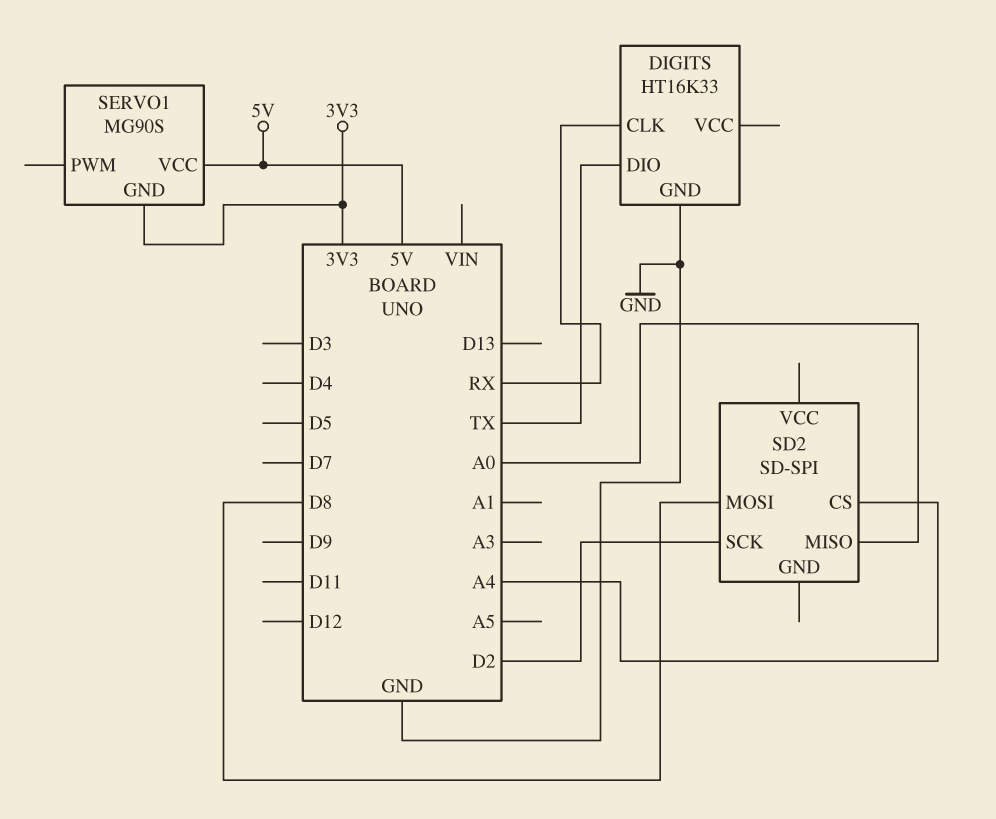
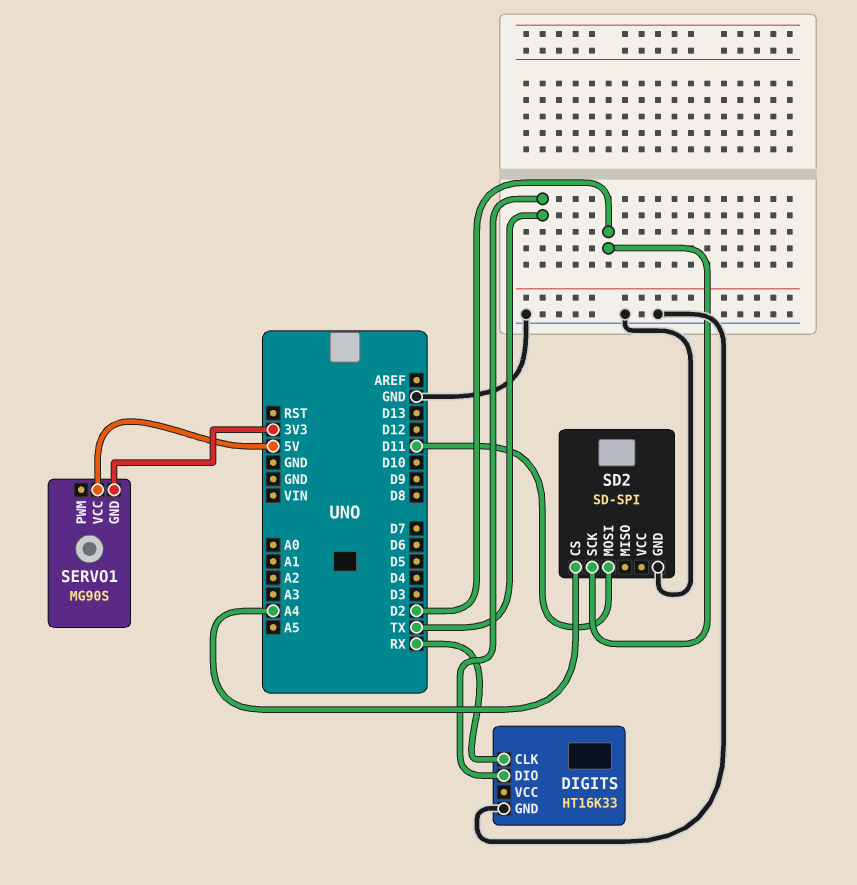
SD2 pin GND: none -> GND
SD2 pin MISO: A0 -> none
SD2 pin MOSI: D8 -> D11

